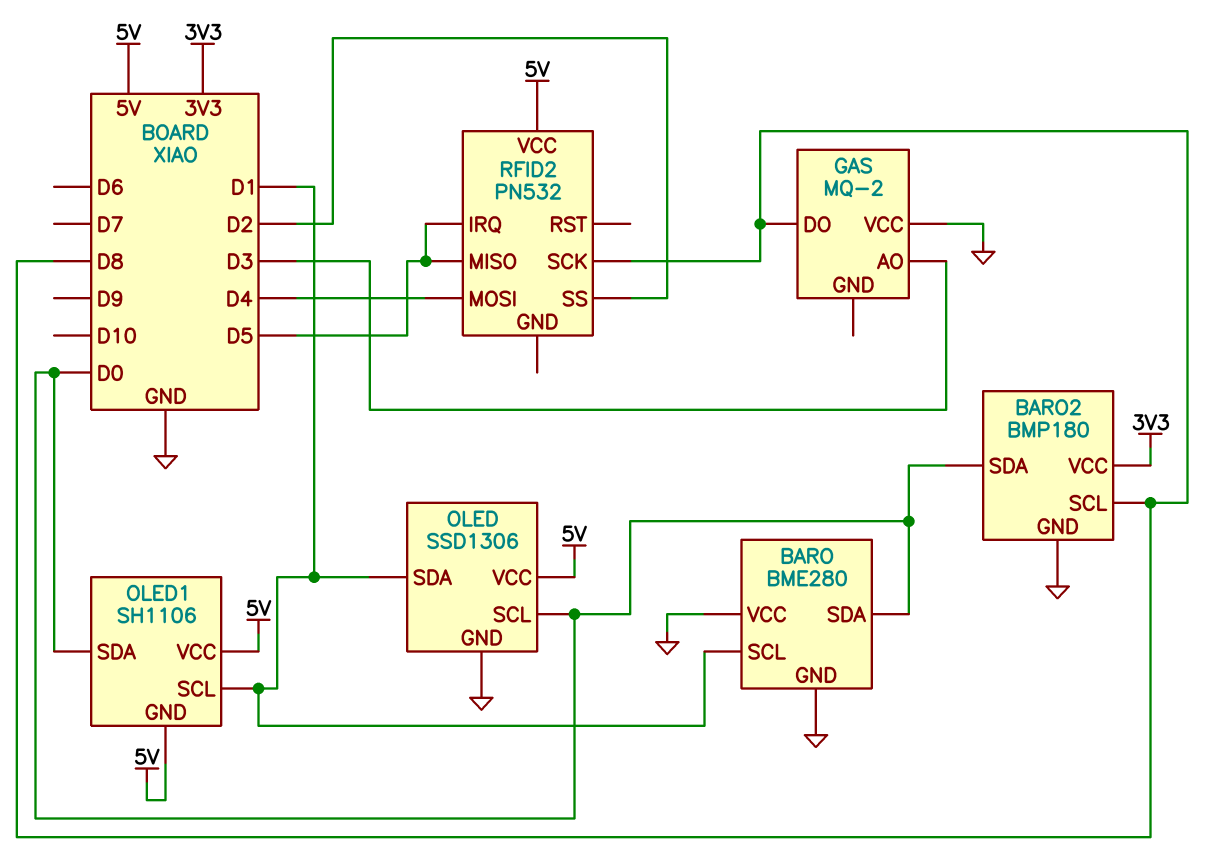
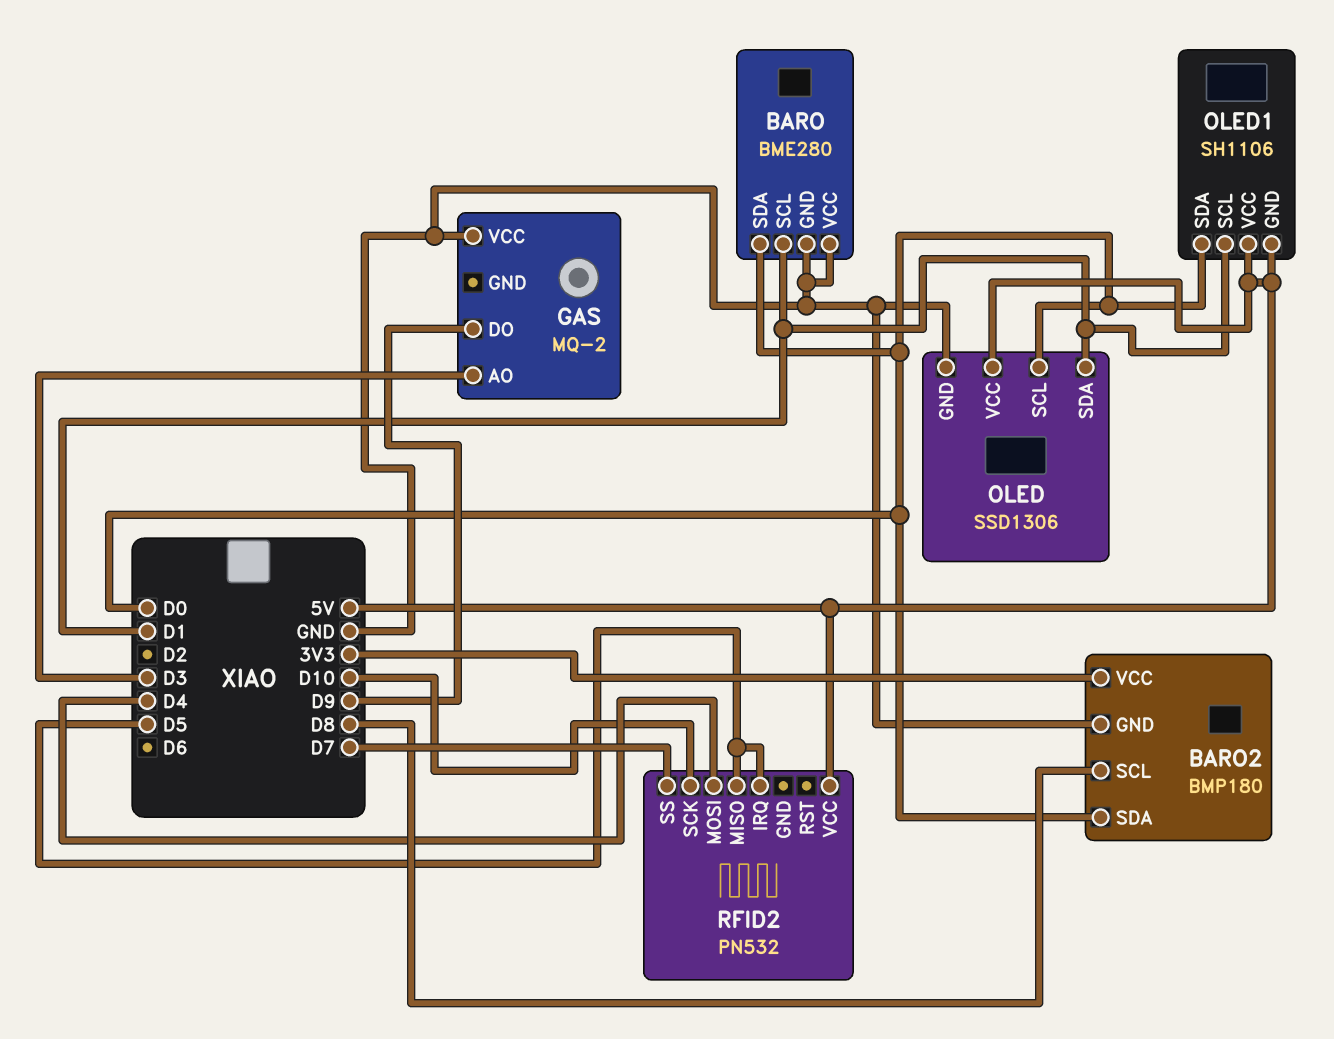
GAS pin DO: D8 -> D9
RFID2 pin SCK: D8 -> D10
RFID2 pin SS: D2 -> D7

